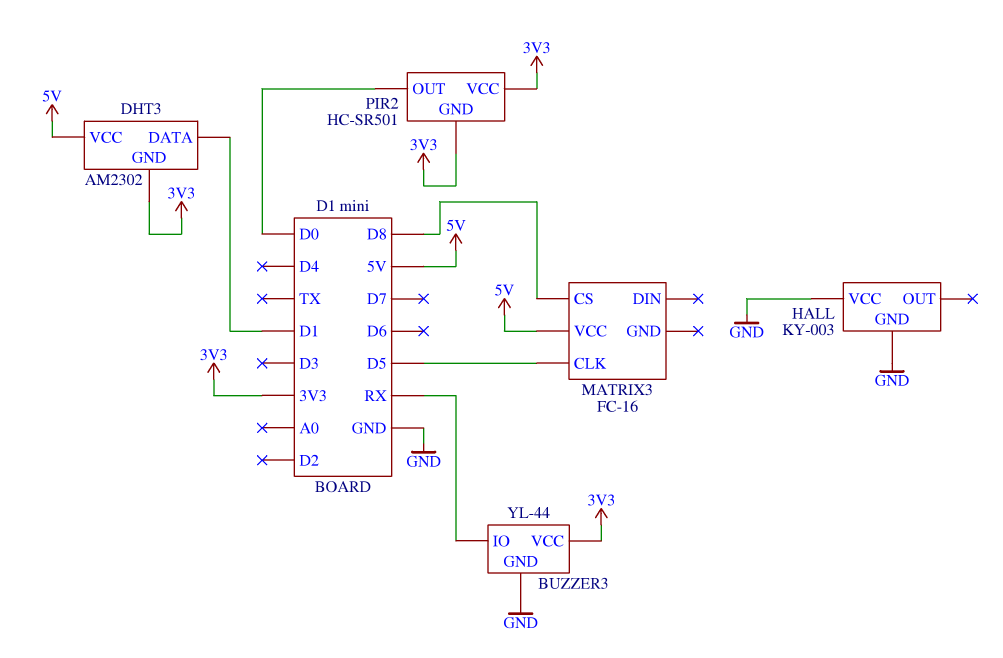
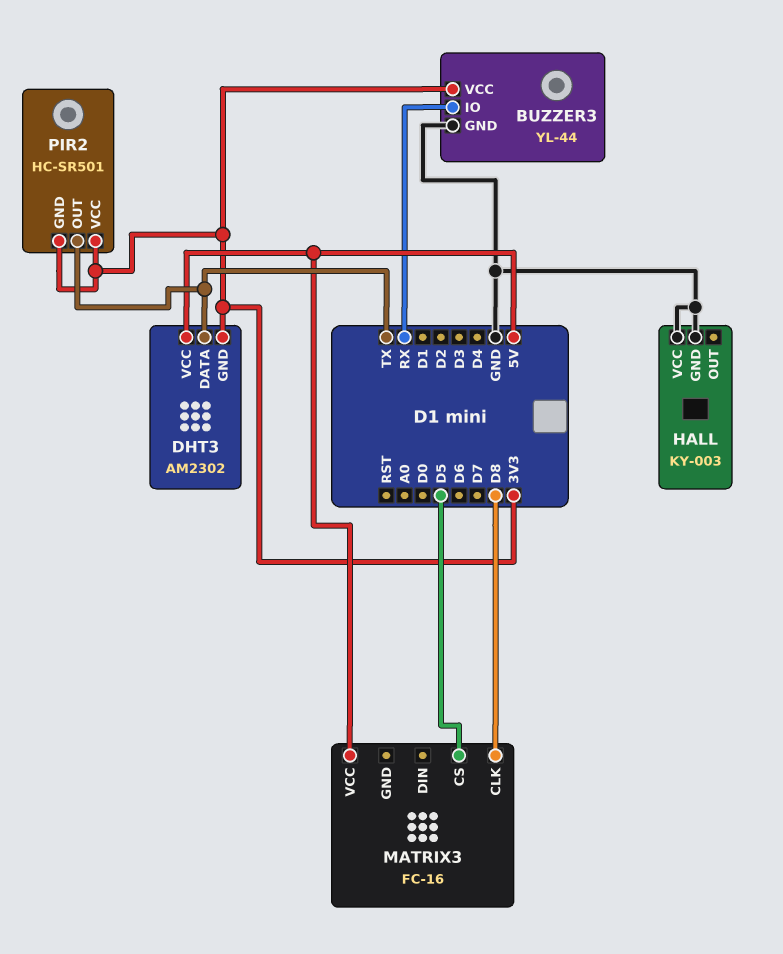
DHT3 pin DATA: D1 -> TX
MATRIX3 pin CLK: D5 -> D8
MATRIX3 pin CS: D8 -> D5
PIR2 pin OUT: D0 -> TX

